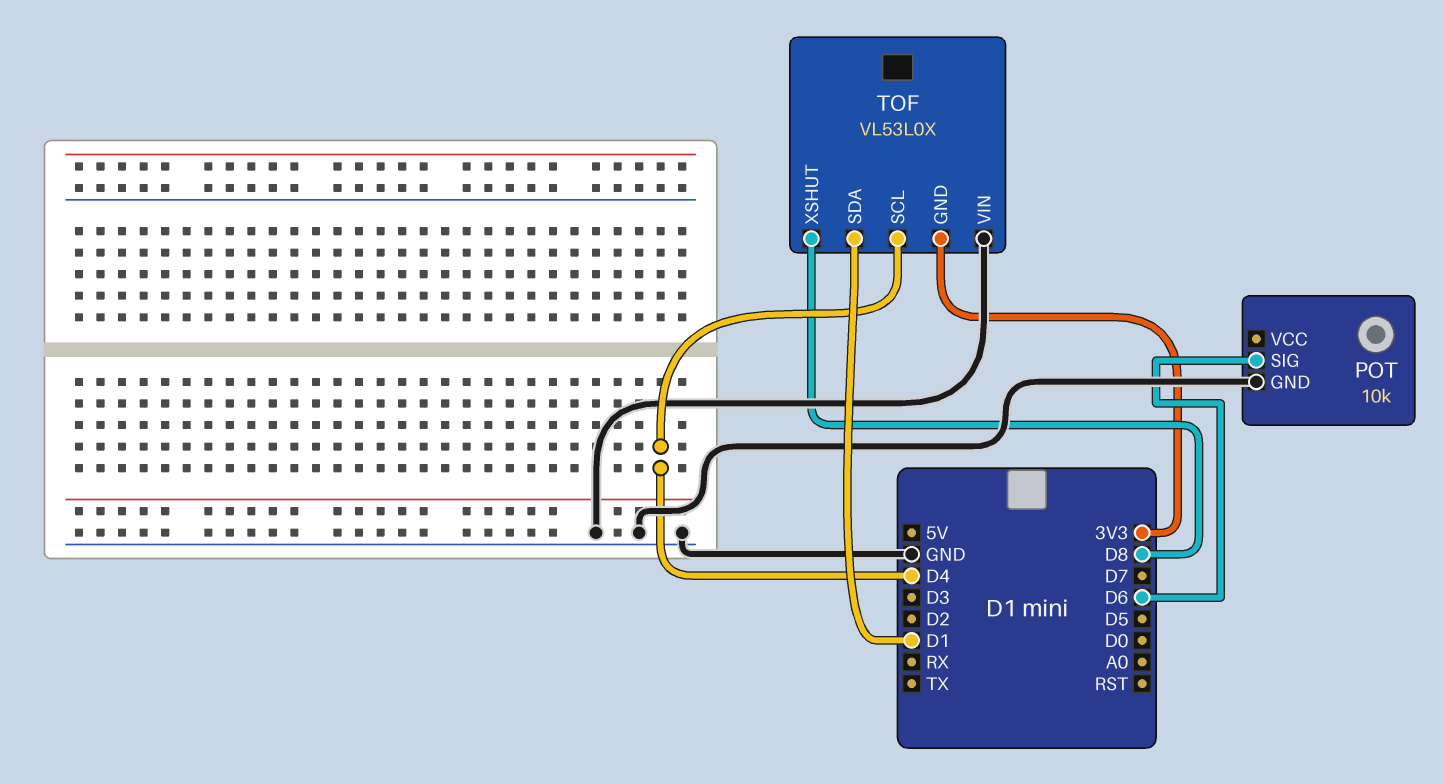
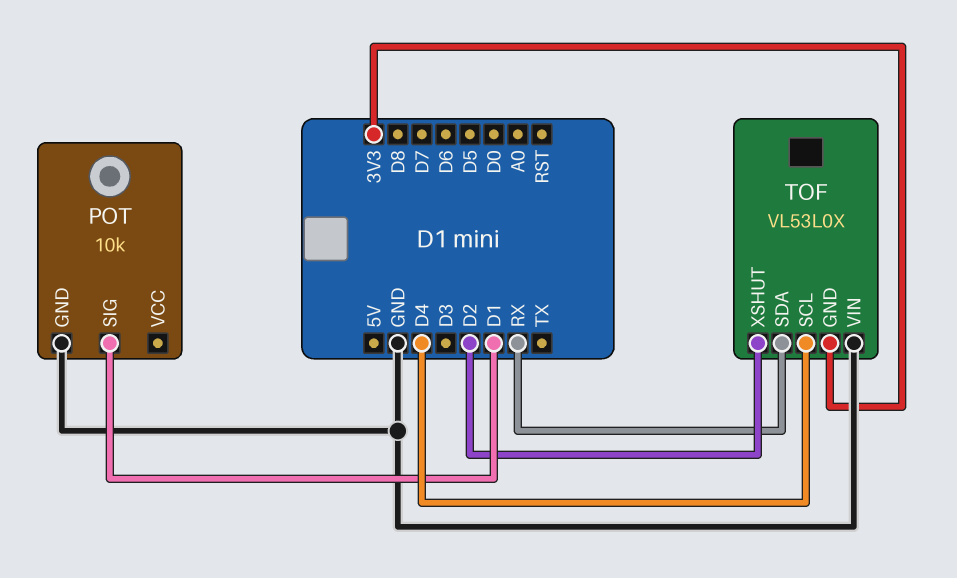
POT pin SIG: D6 -> D1
TOF pin SDA: D1 -> RX
TOF pin XSHUT: D8 -> D2

